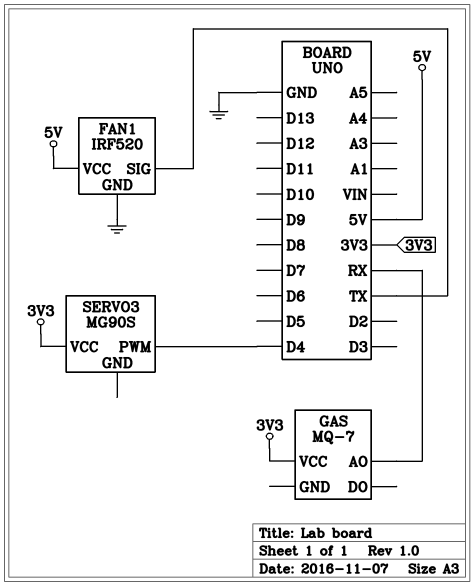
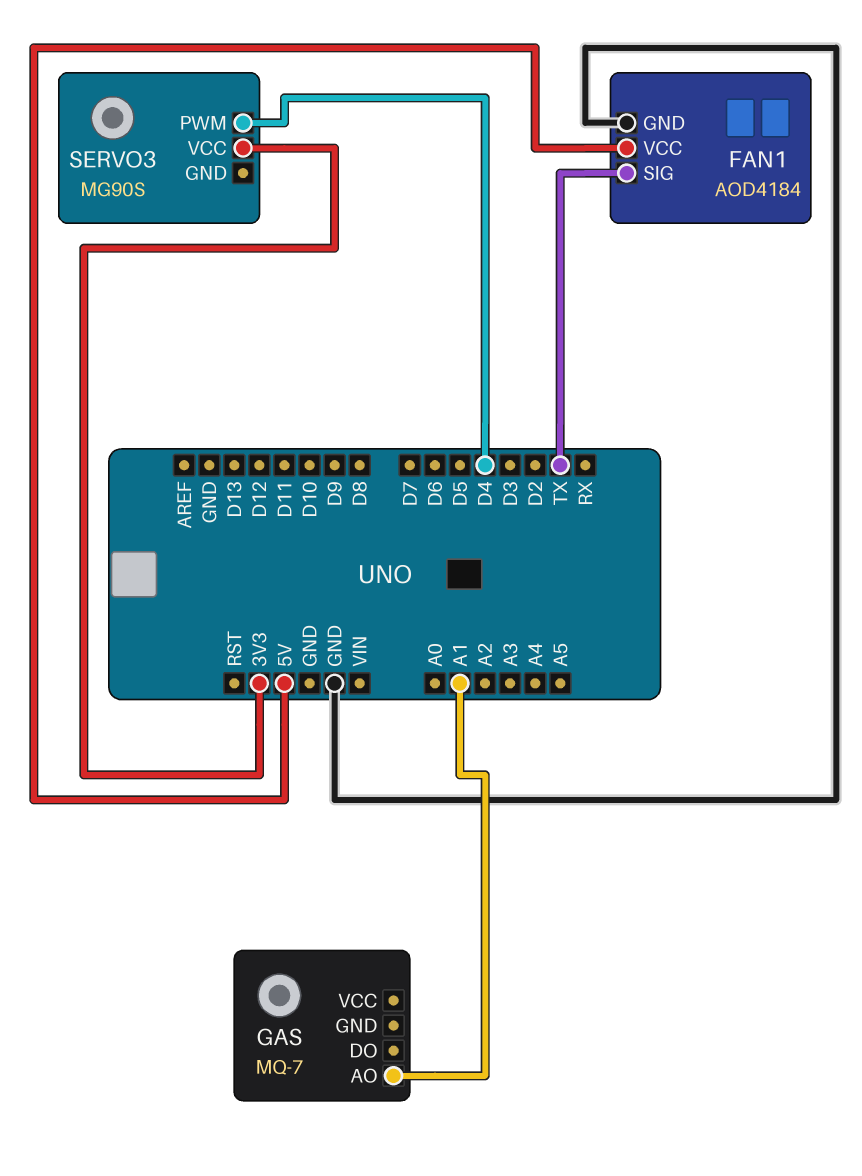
FAN1: IRF520 -> AOD4184
GAS pin AO: RX -> A1
GAS pin VCC: 3V3 -> none

